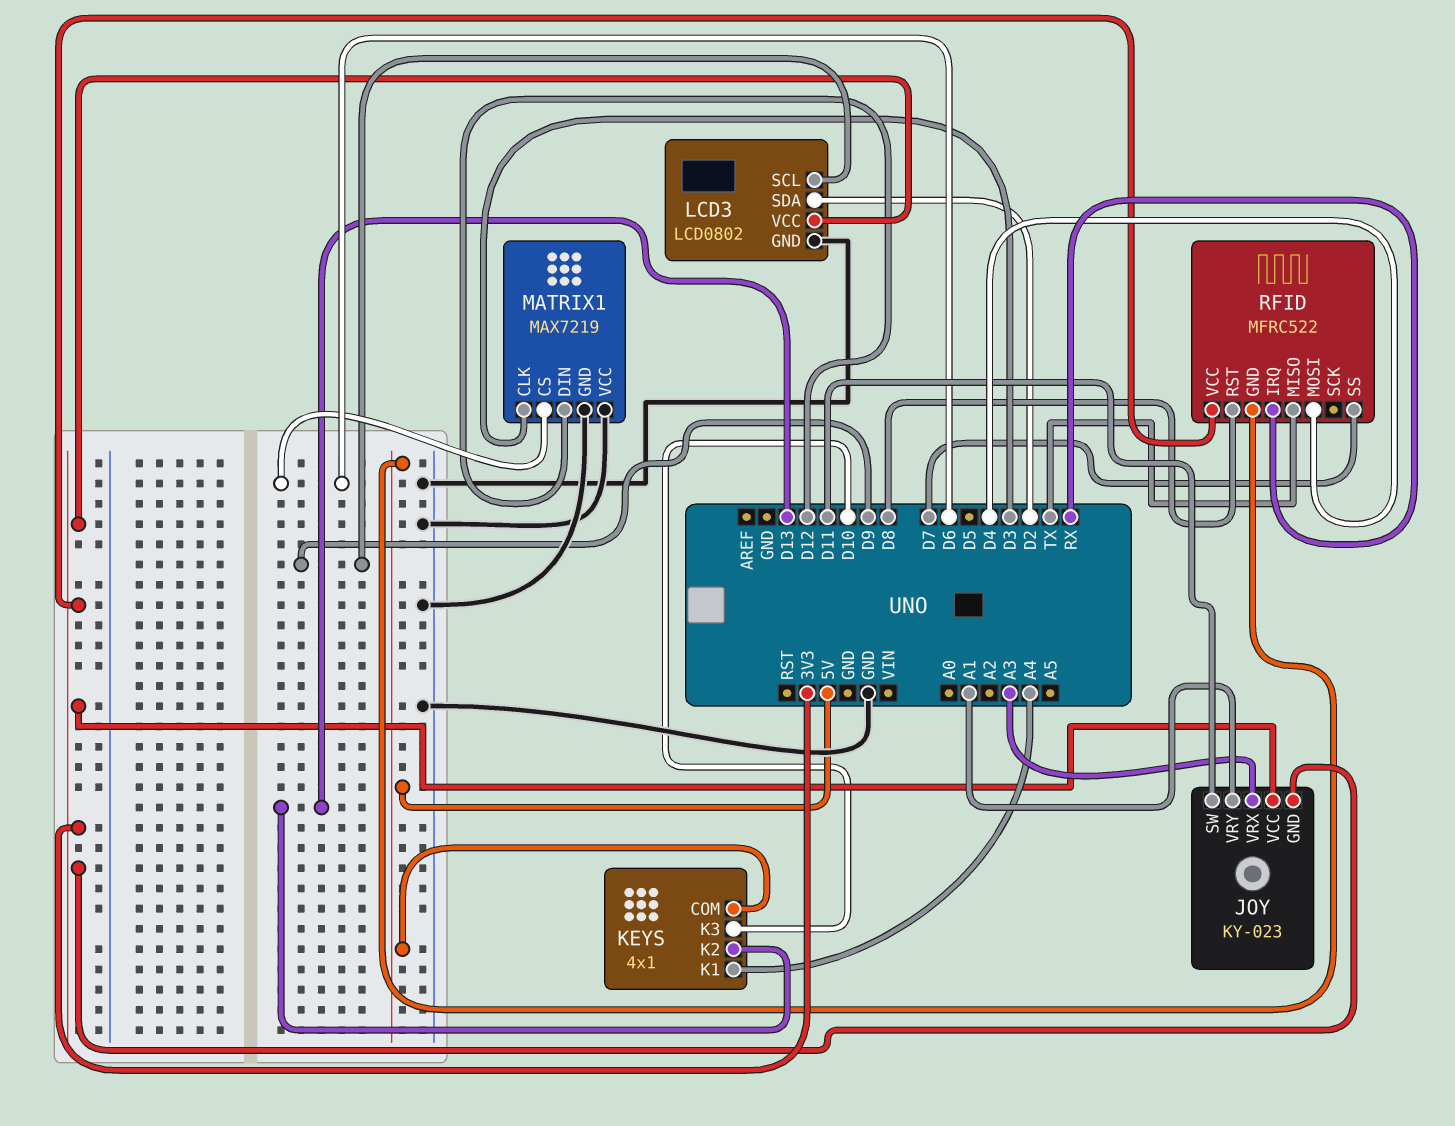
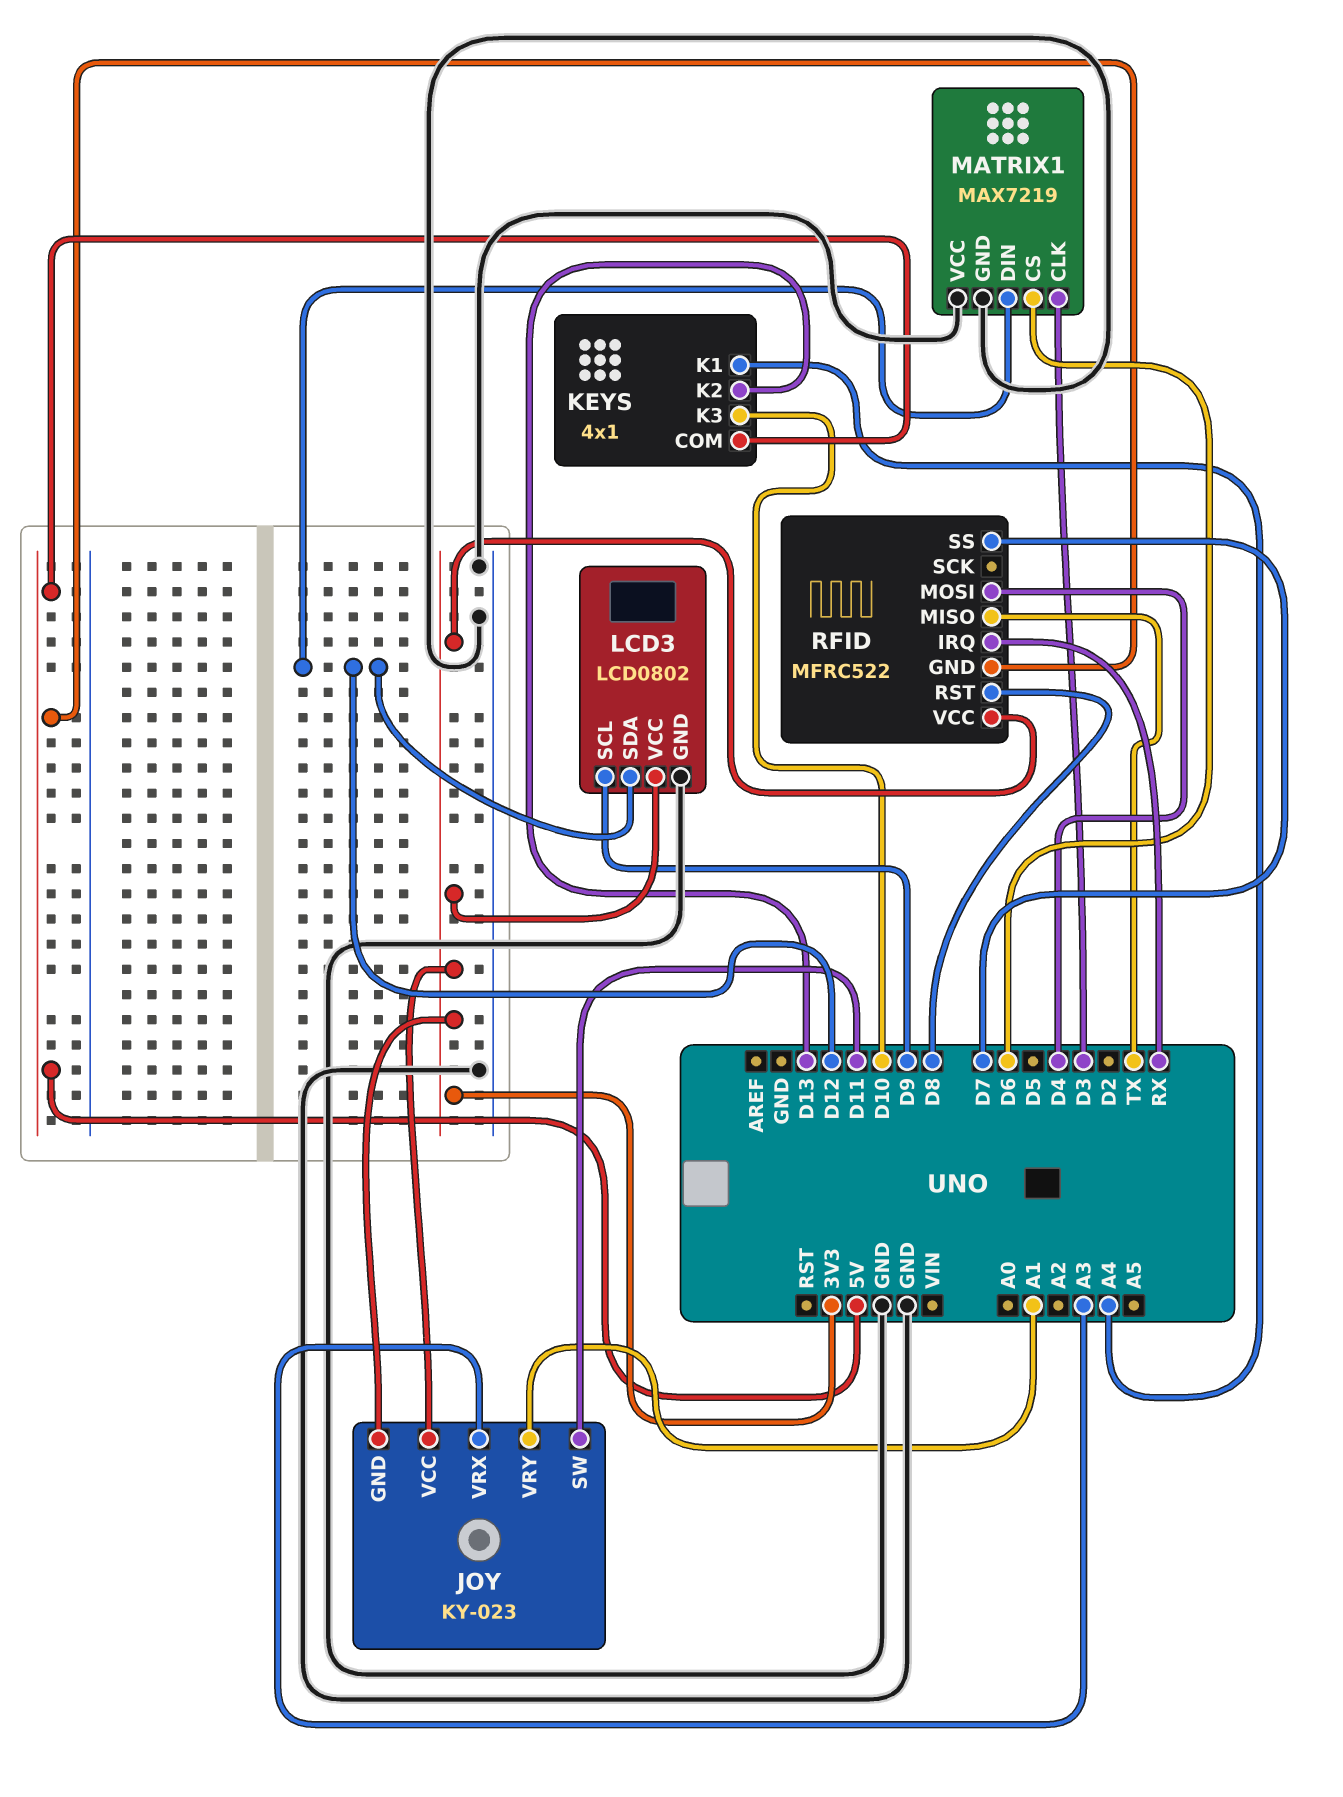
LCD3 pin SDA: D2 -> D12

